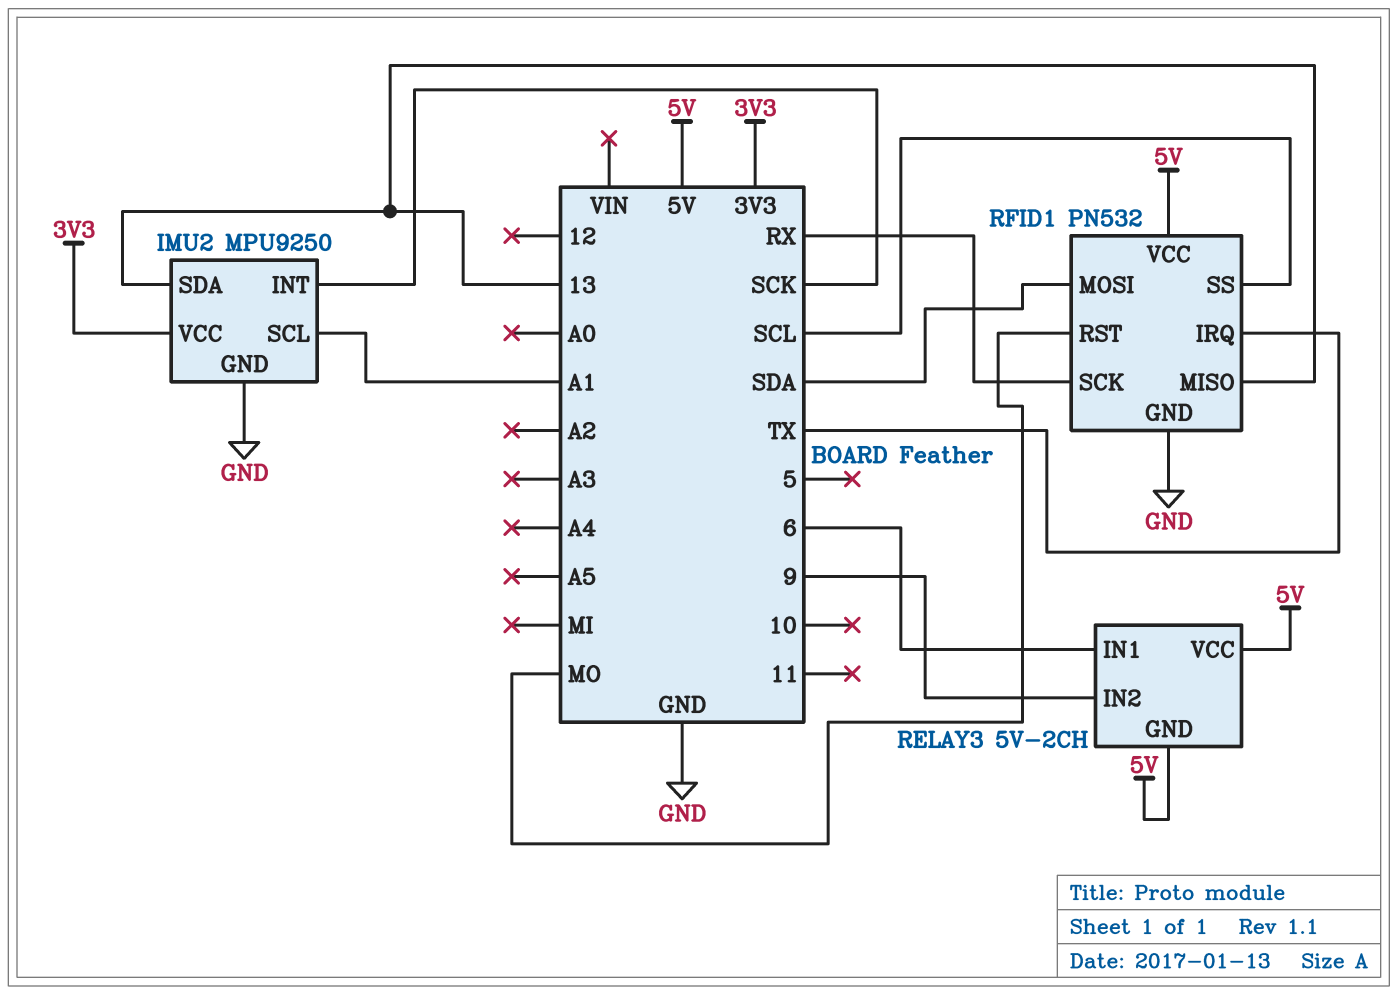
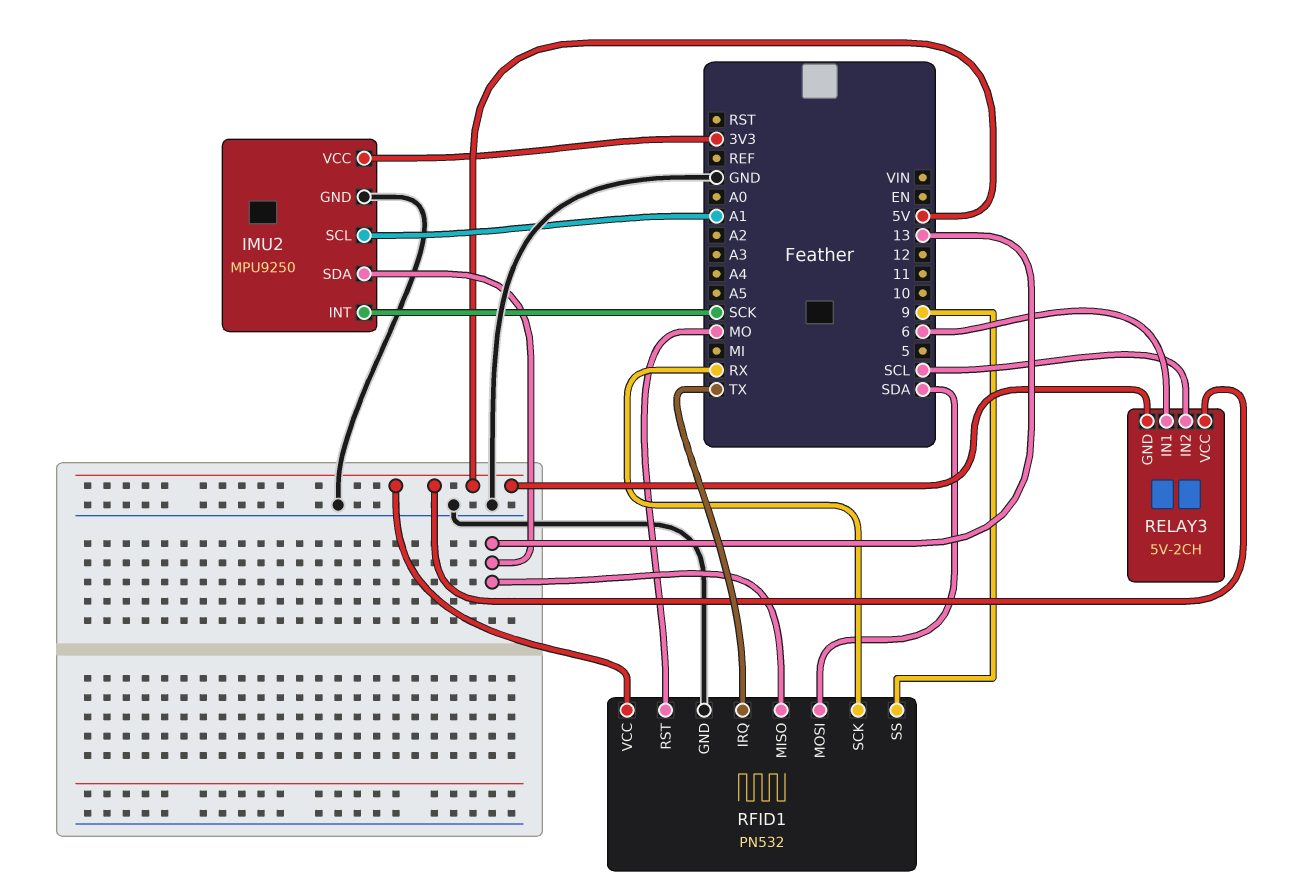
RELAY3 pin IN2: 9 -> SCL
RFID1 pin SS: SCL -> 9

